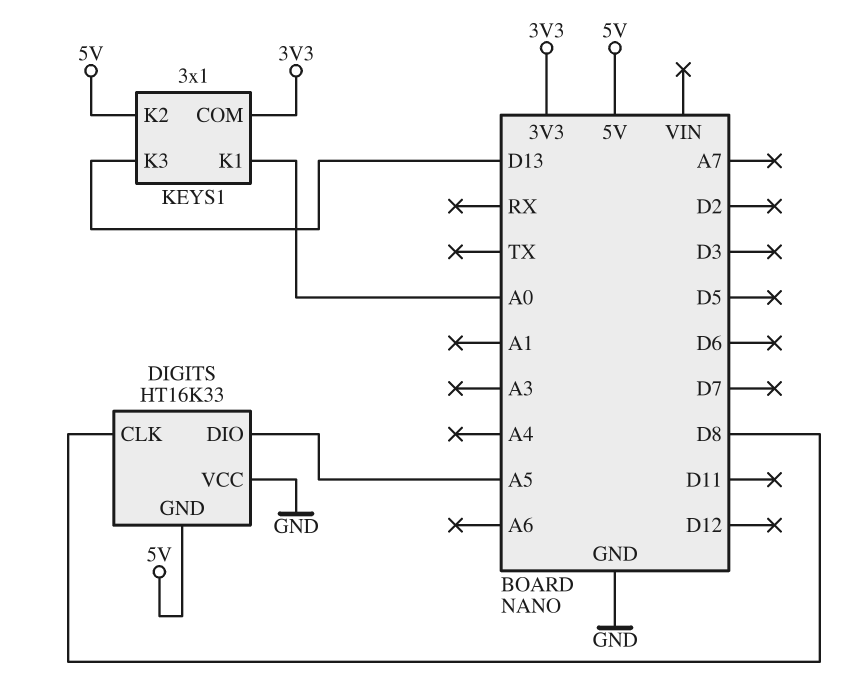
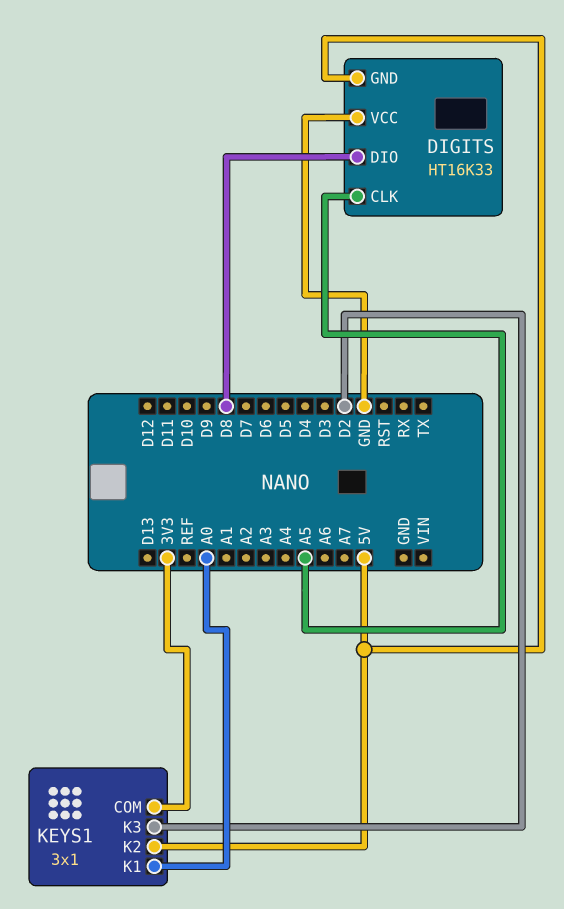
DIGITS pin CLK: D8 -> A5
DIGITS pin DIO: A5 -> D8
KEYS1 pin K3: D13 -> D2

